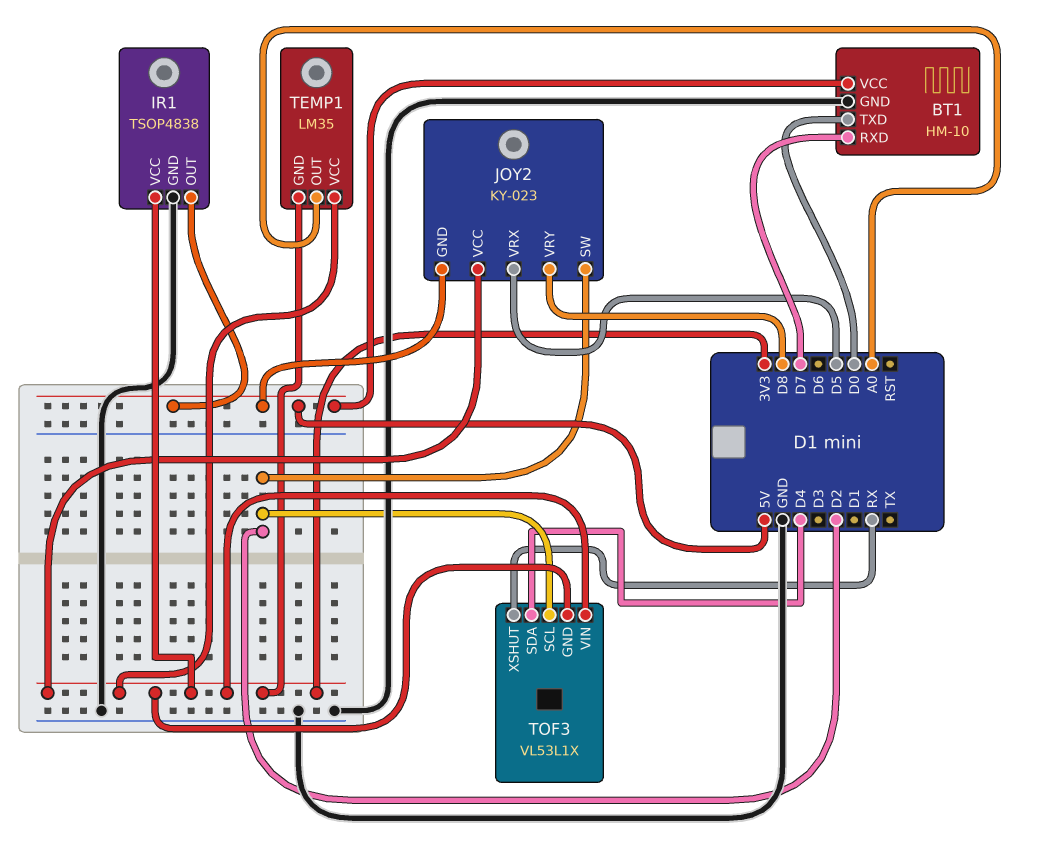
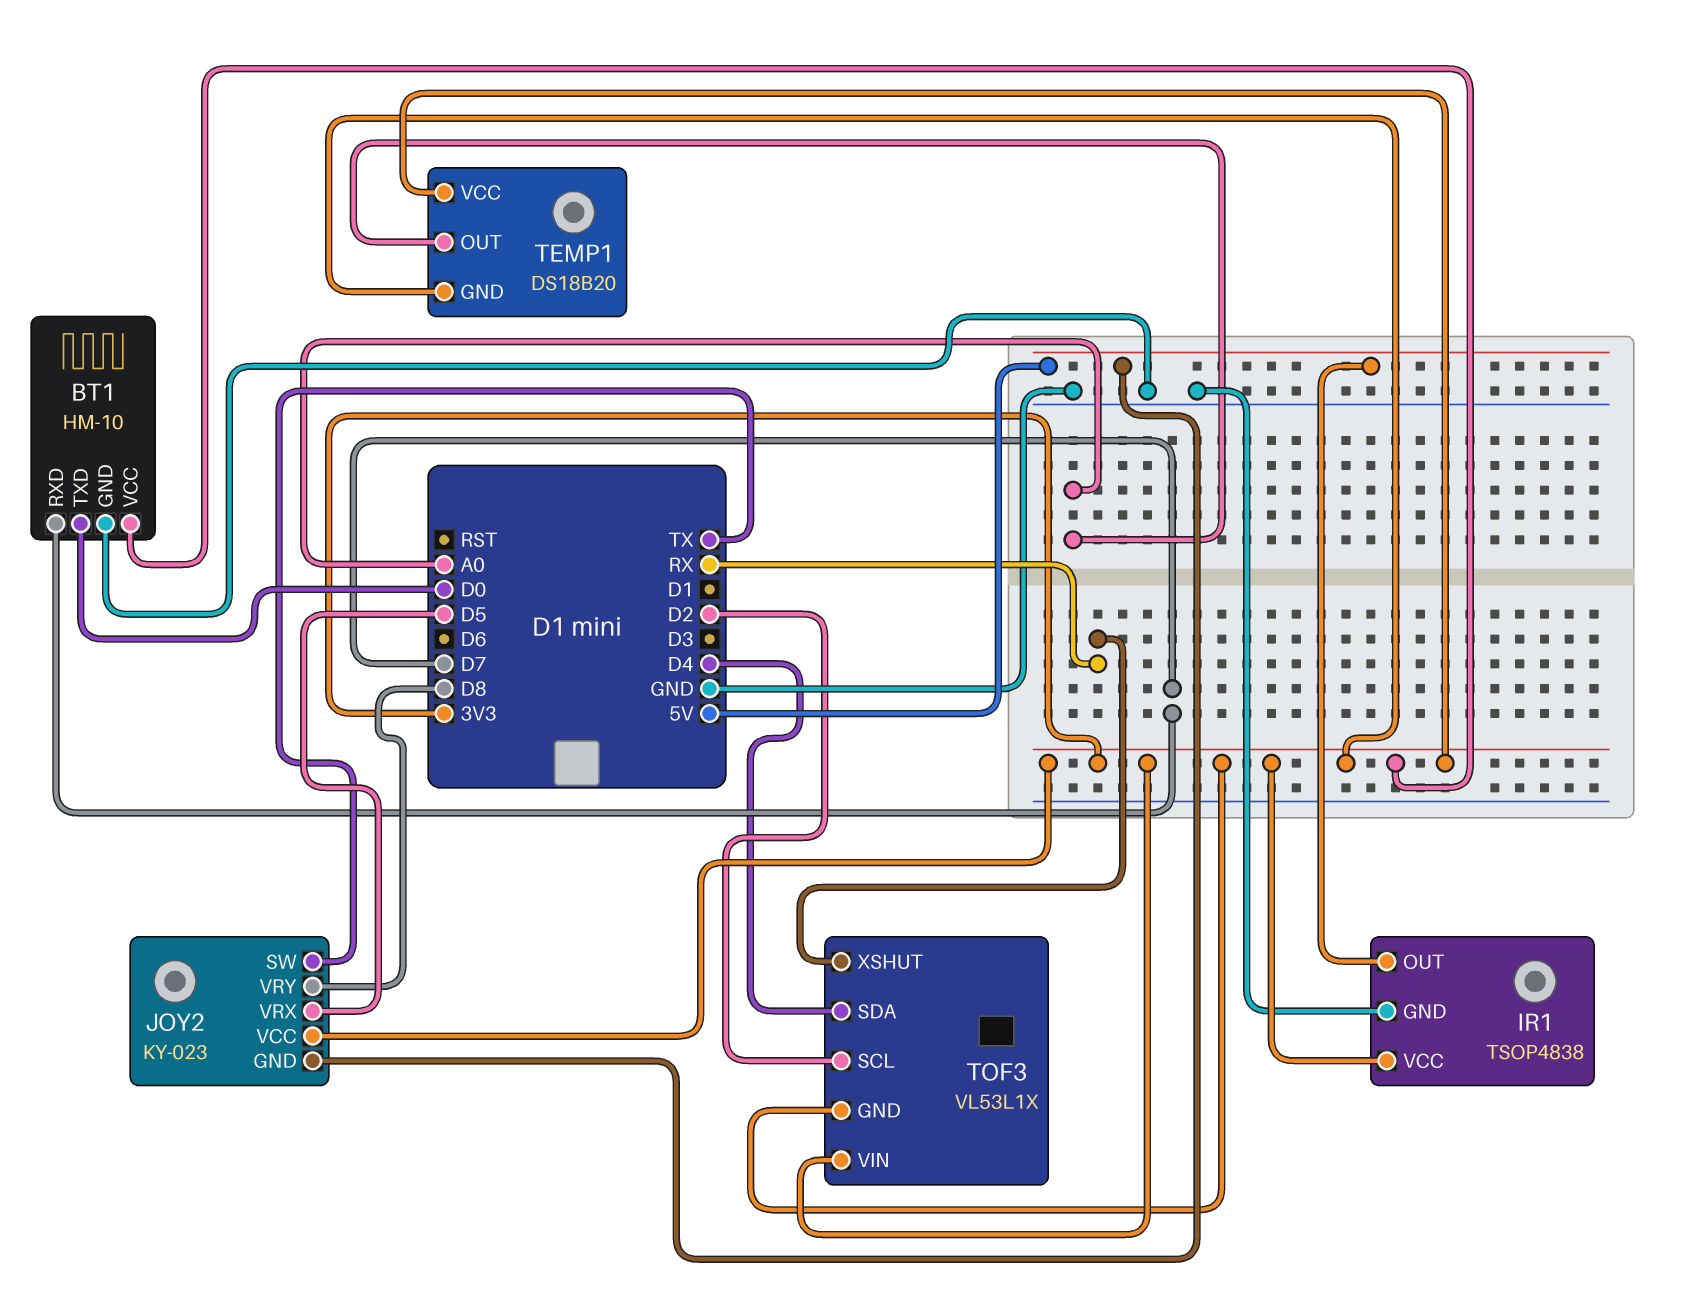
BT1 pin VCC: 5V -> 3V3
JOY2 pin SW: D2 -> TX
TEMP1: LM35 -> DS18B20

